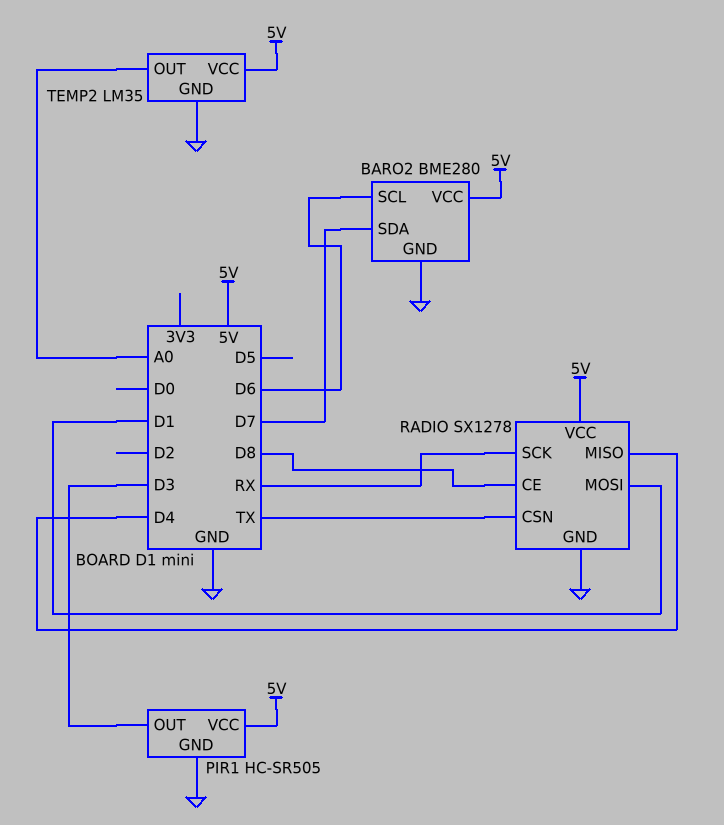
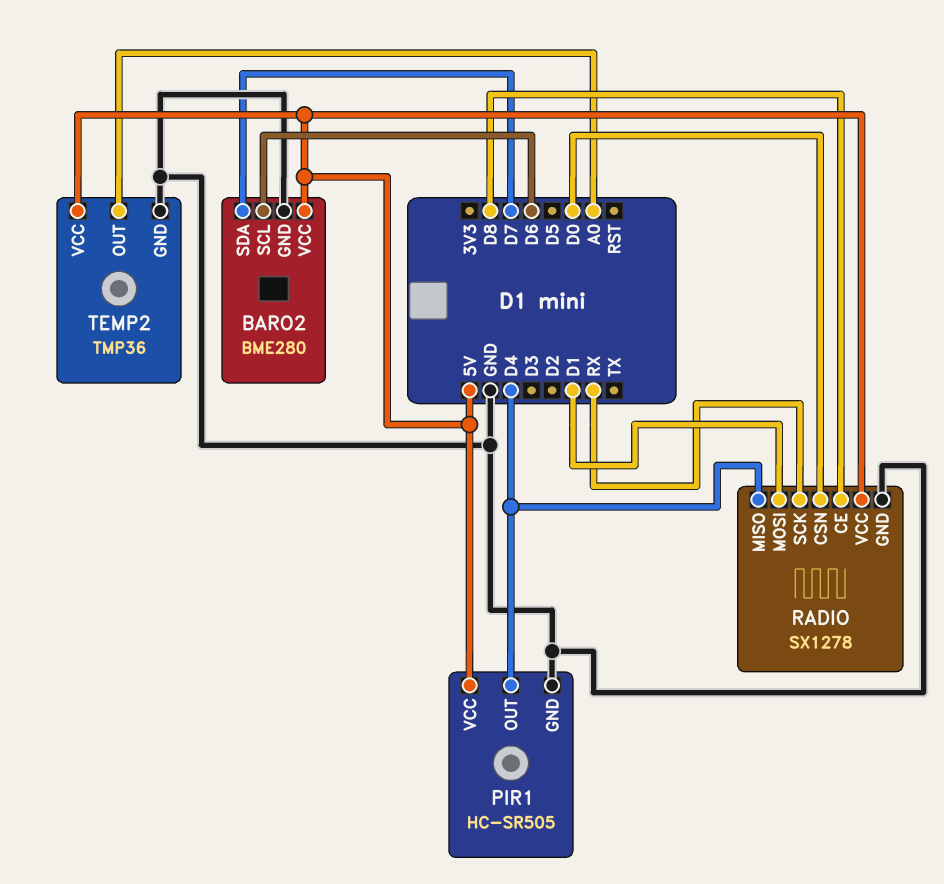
PIR1 pin OUT: D3 -> D4
RADIO pin CSN: TX -> D0
TEMP2: LM35 -> TMP36

